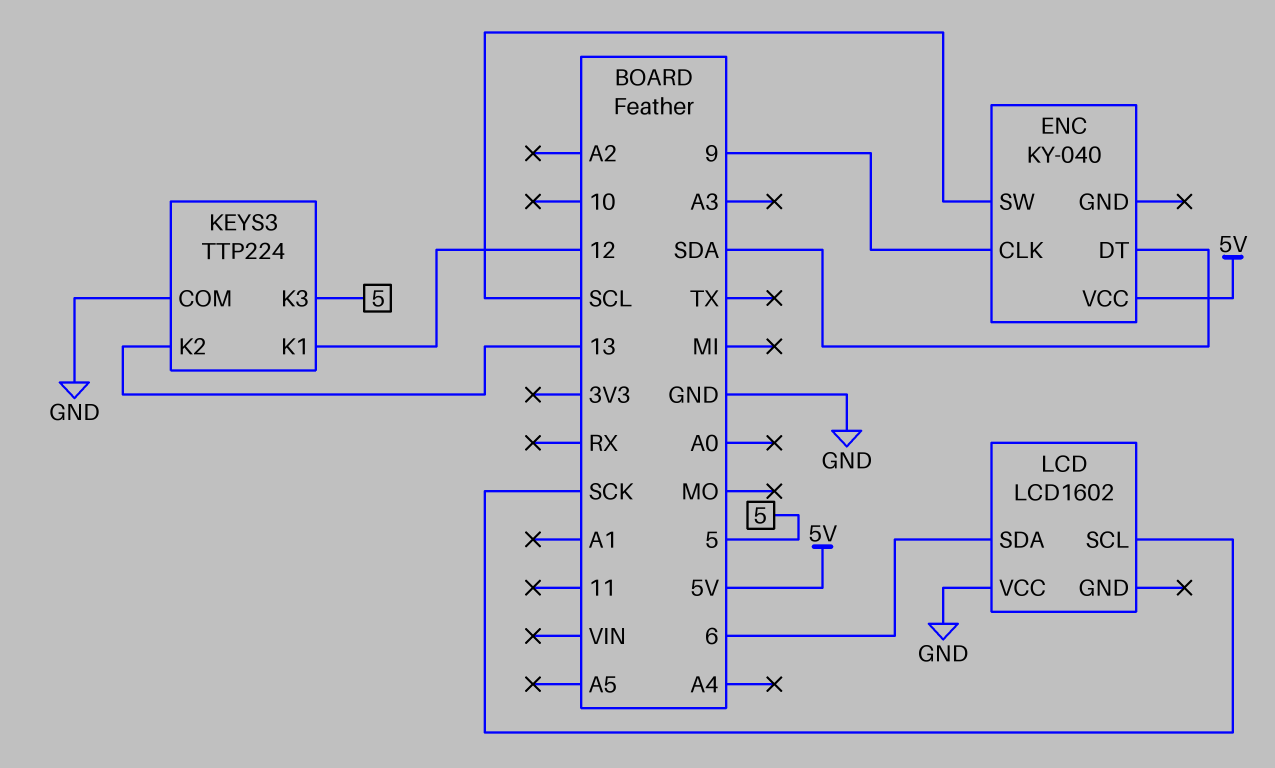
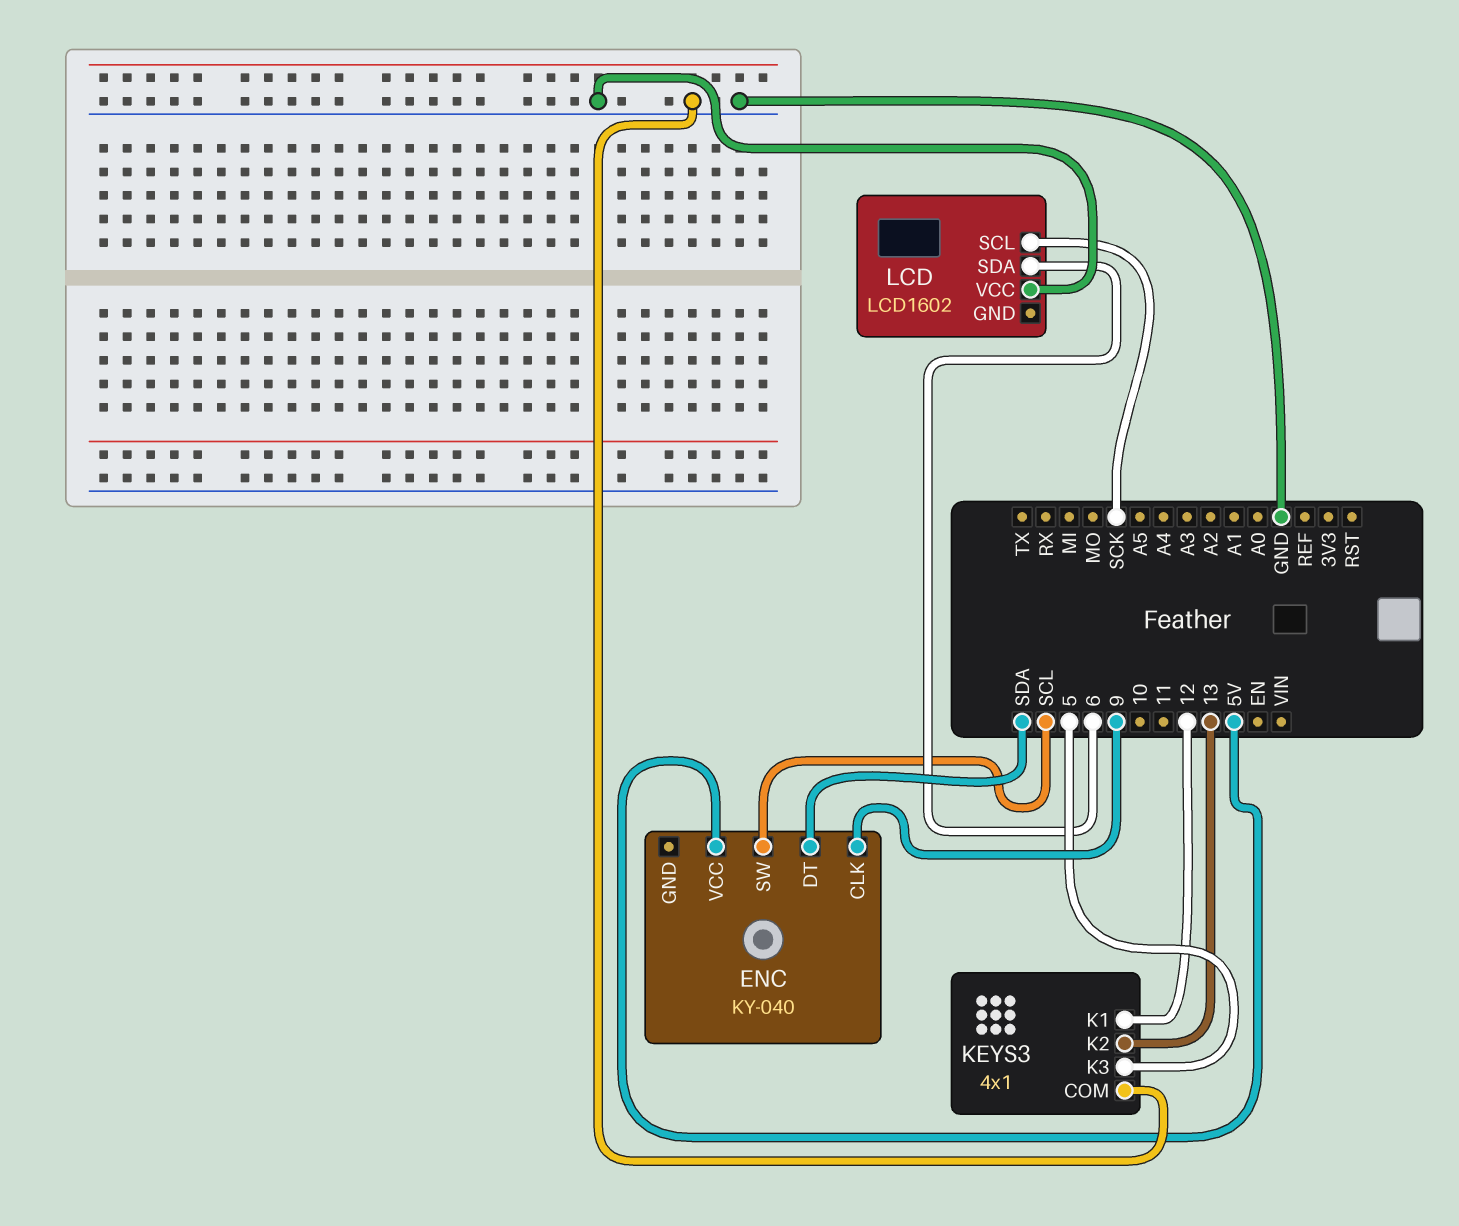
KEYS3: TTP224 -> 4x1

